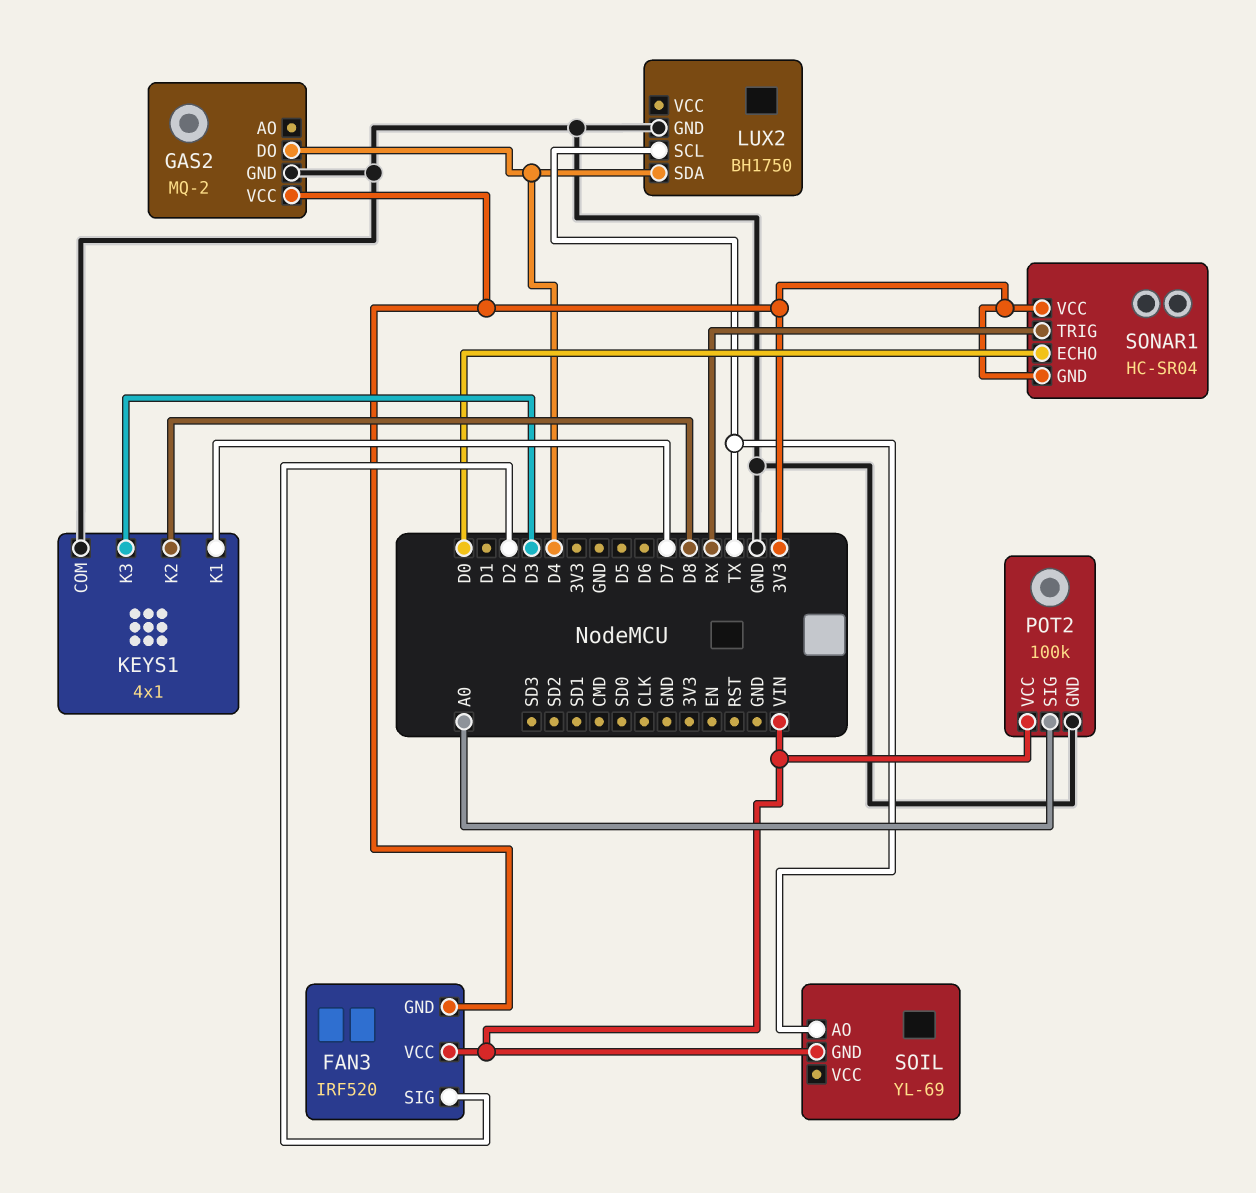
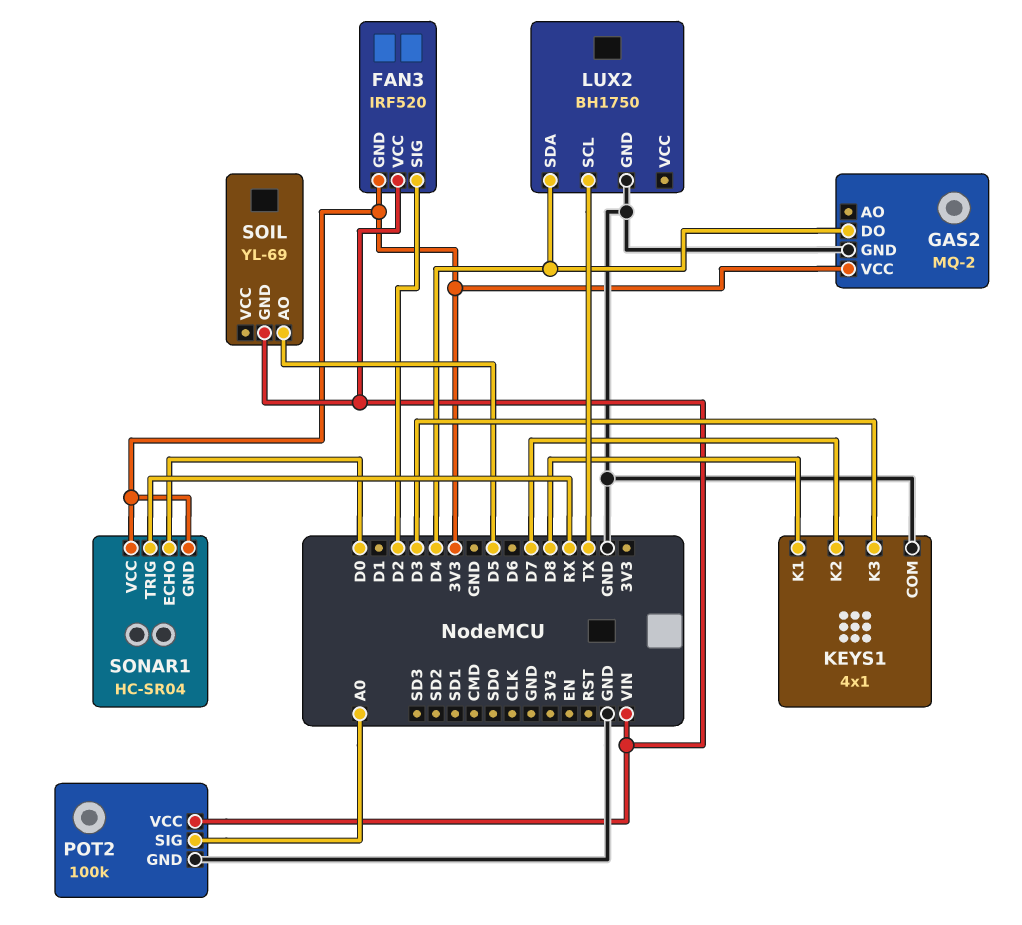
KEYS1 pin K1: D7 -> D8
KEYS1 pin K2: D8 -> D7
SOIL pin AO: TX -> D5

